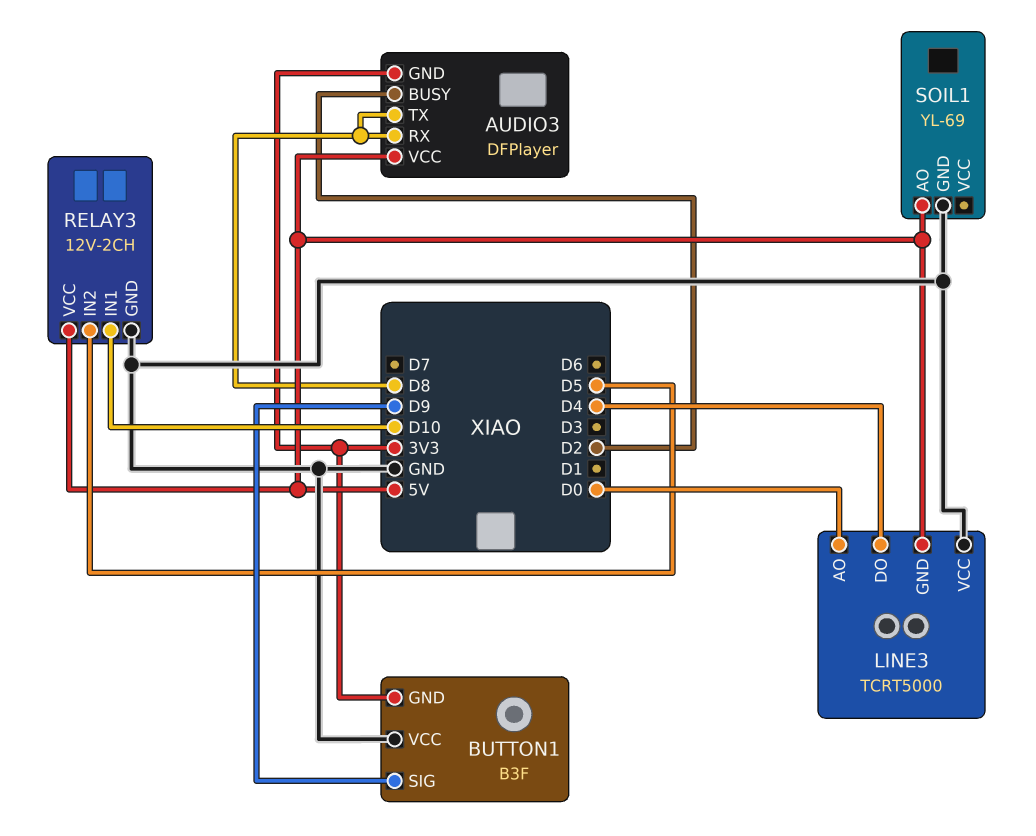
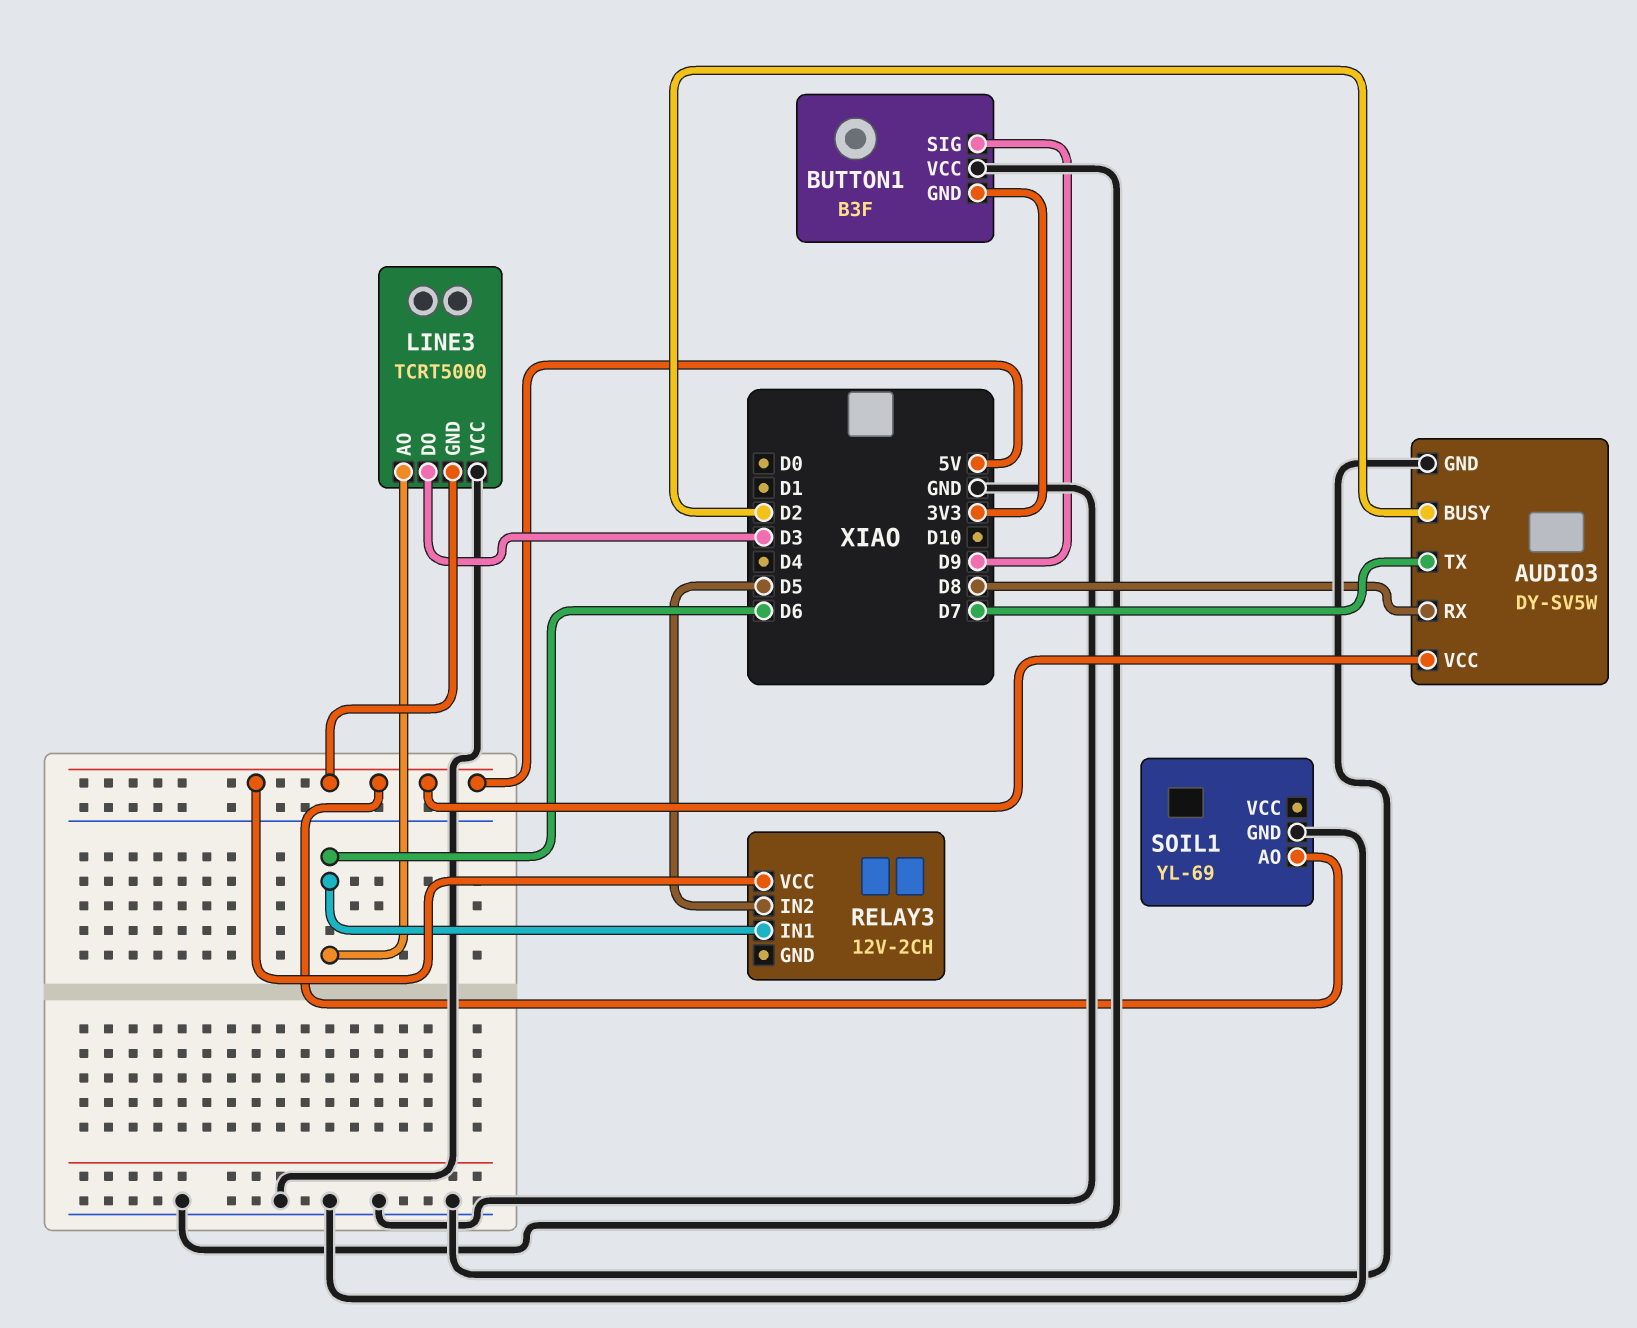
AUDIO3: DFPlayer -> DY-SV5W
AUDIO3 pin GND: 3V3 -> GND
AUDIO3 pin TX: D8 -> D7
LINE3 pin AO: D0 -> D6
LINE3 pin DO: D4 -> D3
RELAY3 pin GND: GND -> none
RELAY3 pin IN1: D10 -> D6

